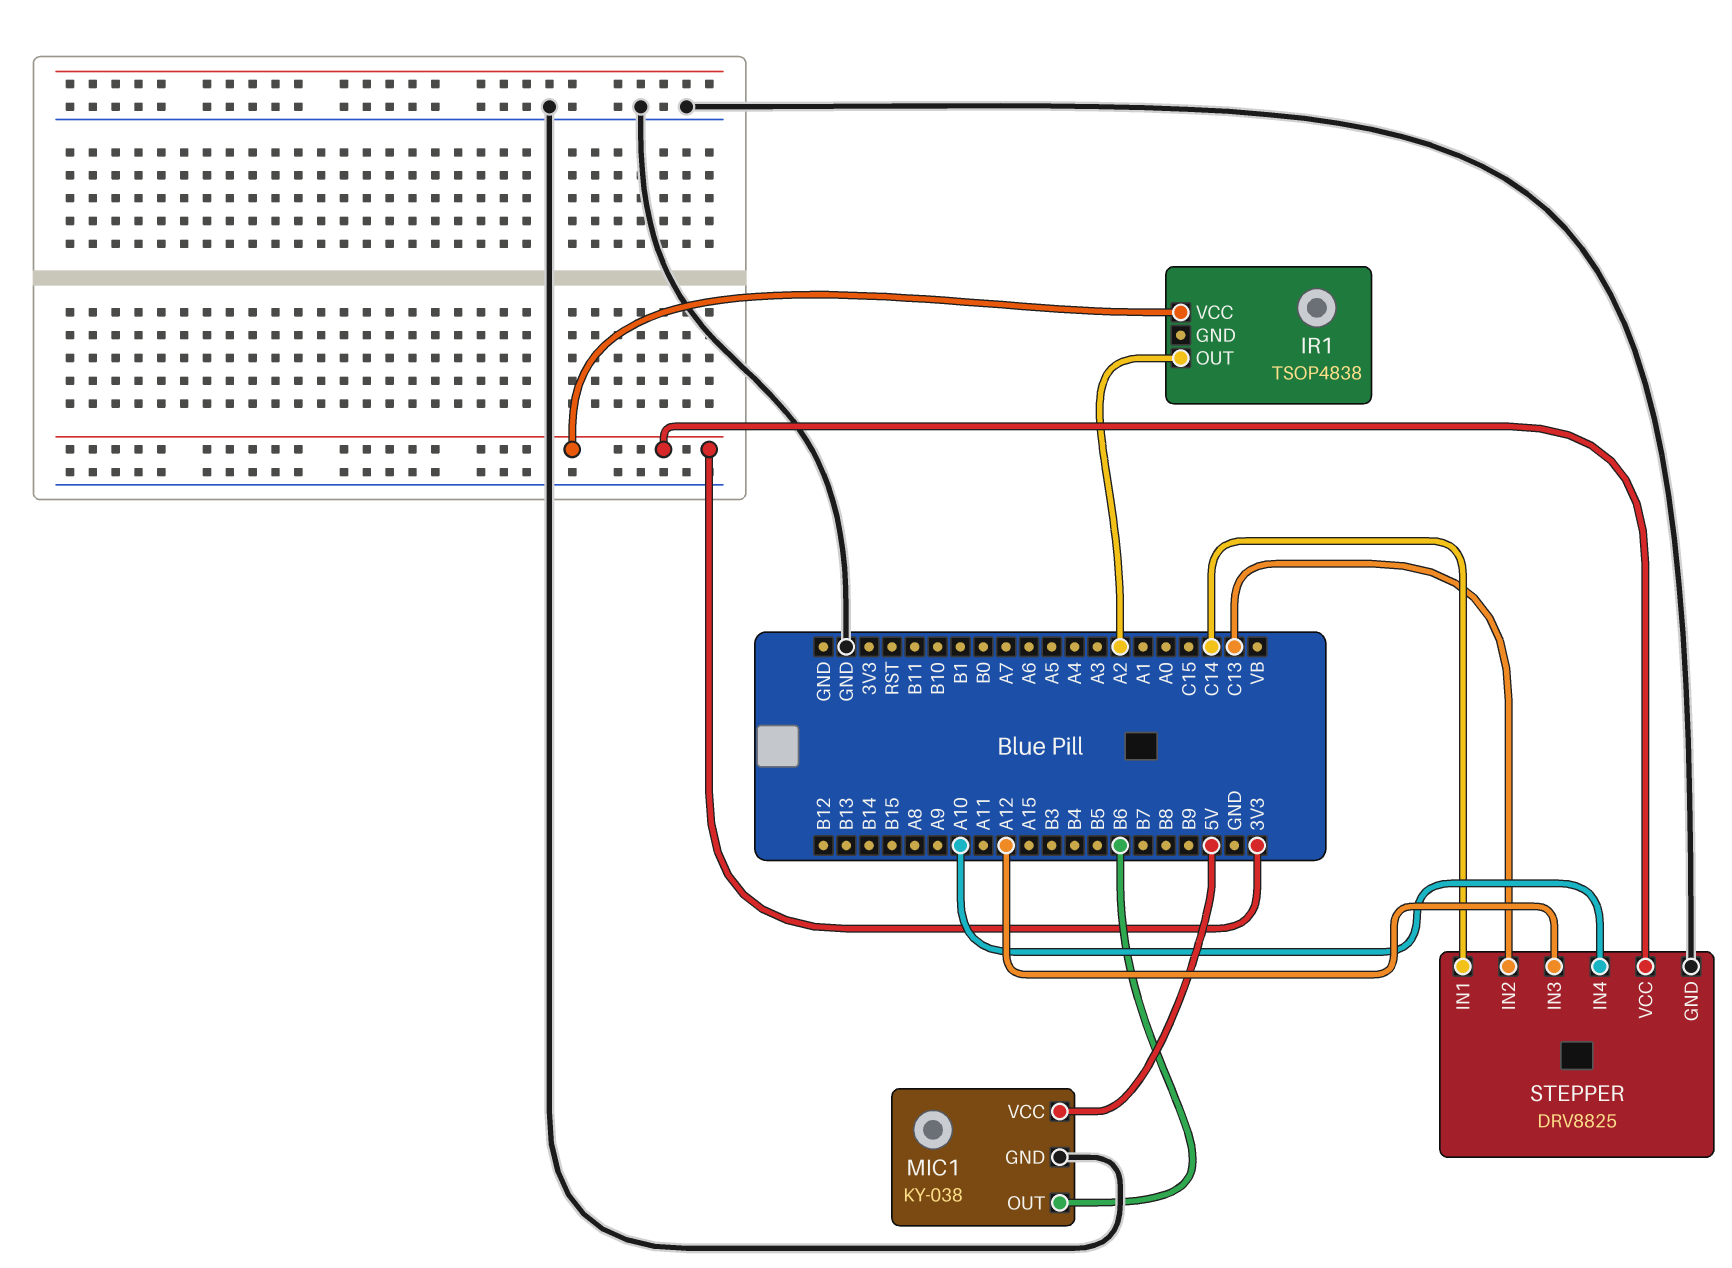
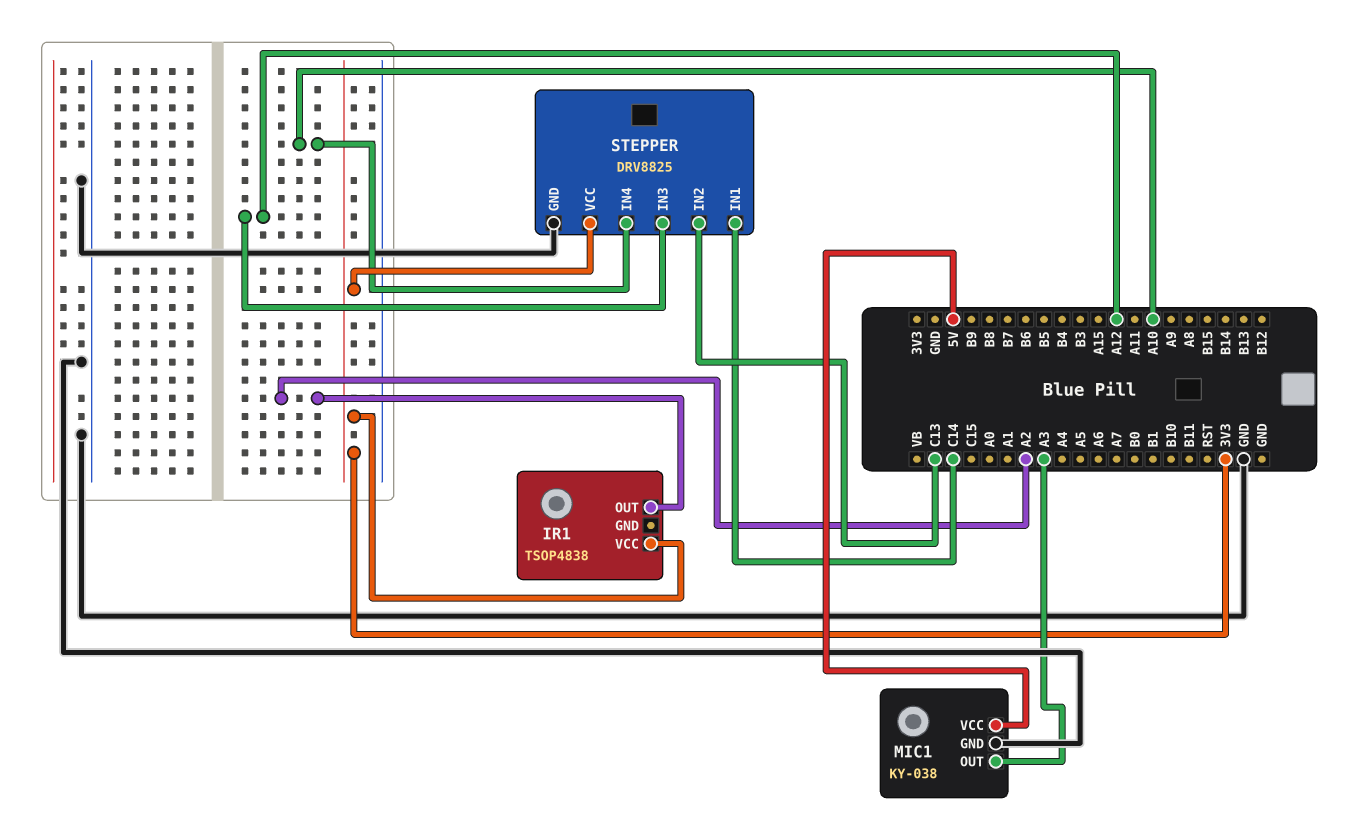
MIC1 pin OUT: B6 -> A3

